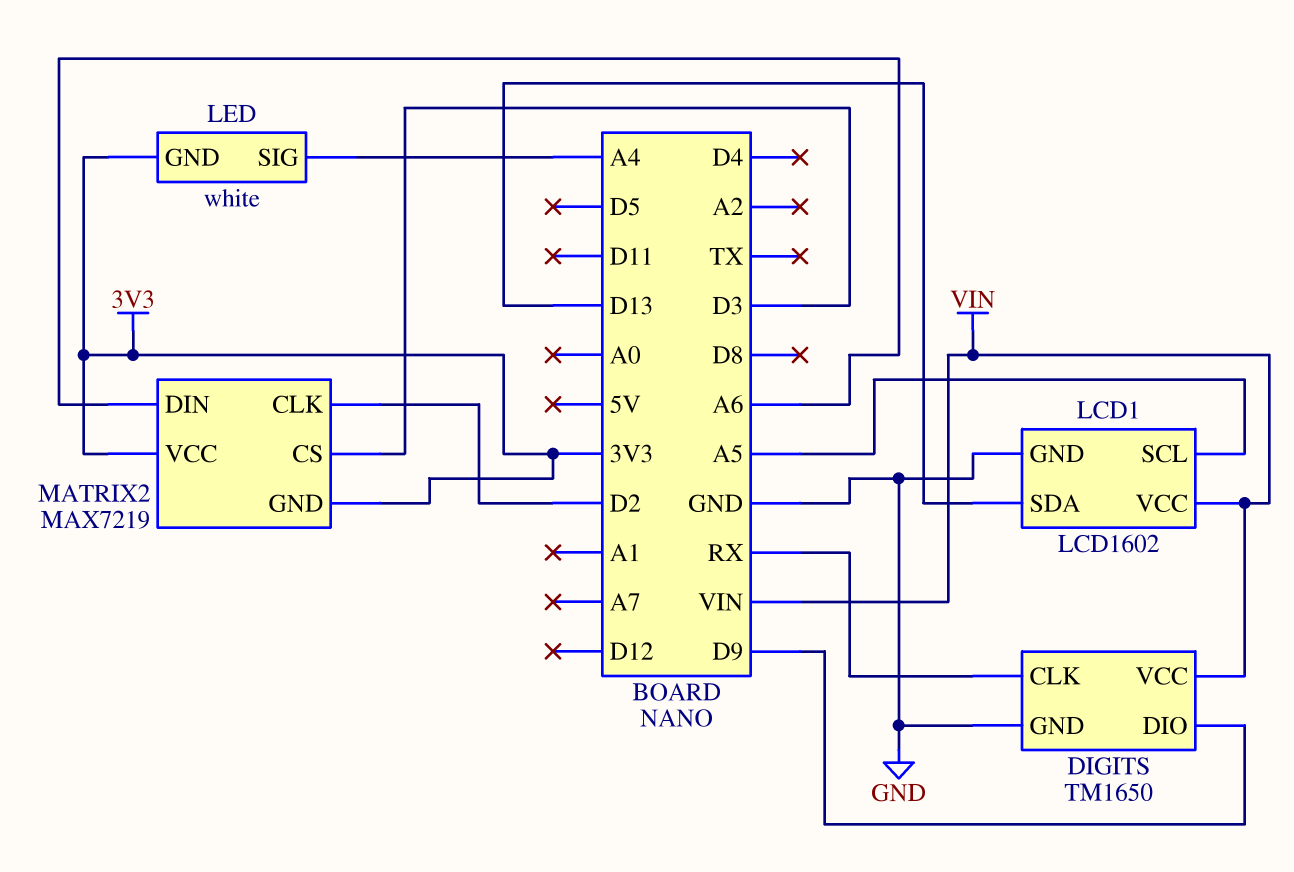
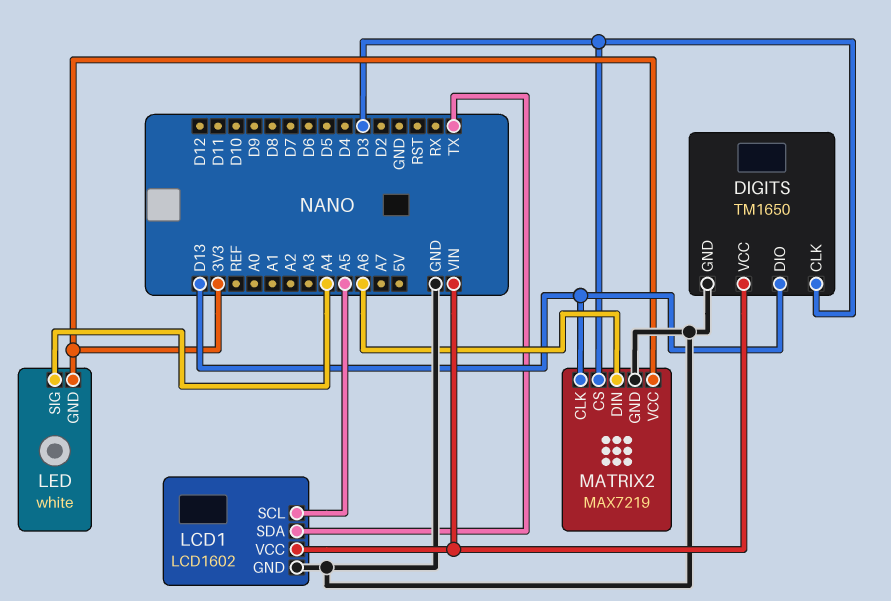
DIGITS pin CLK: RX -> D3
DIGITS pin DIO: D9 -> D13
LCD1 pin SDA: D13 -> TX
MATRIX2 pin CLK: D2 -> D13
MATRIX2 pin GND: 3V3 -> GND

